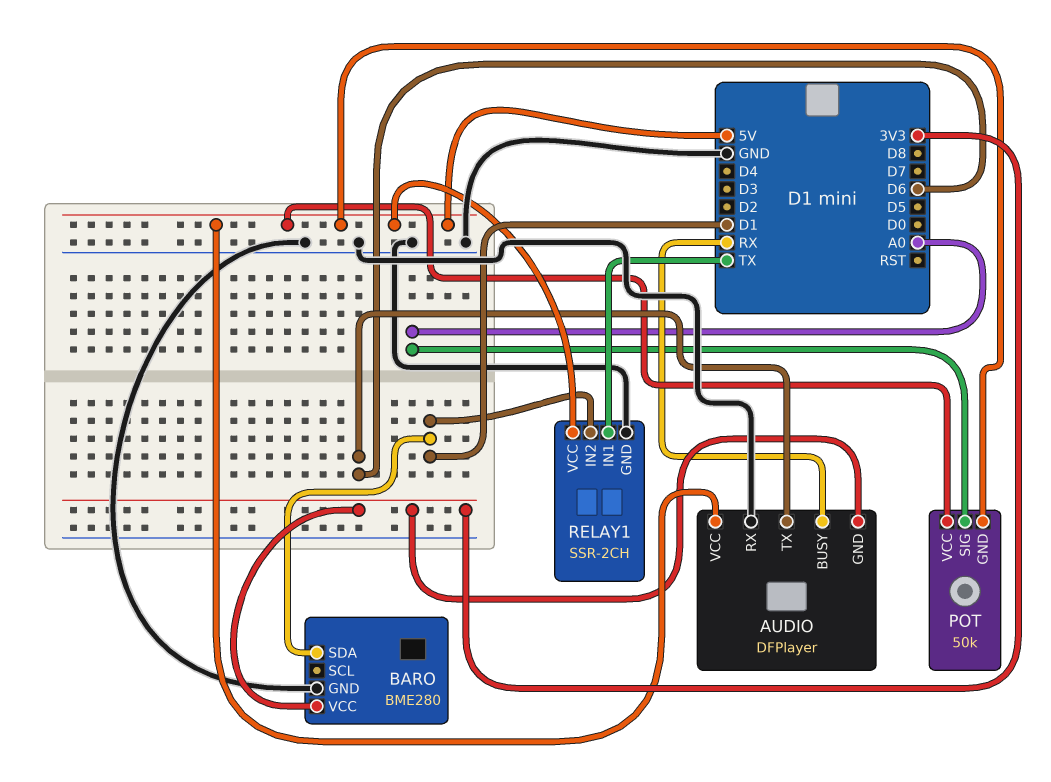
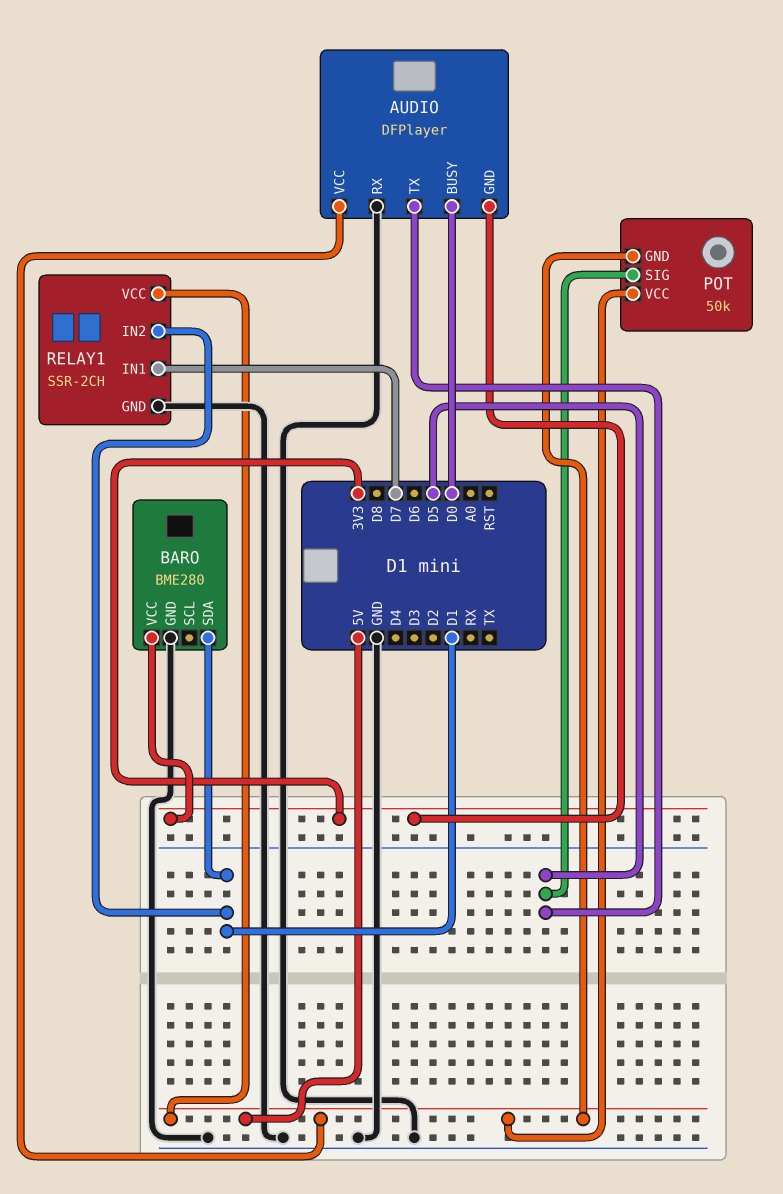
AUDIO pin BUSY: RX -> D0
AUDIO pin TX: D6 -> D5
POT pin SIG: A0 -> D5
RELAY1 pin IN1: TX -> D7

